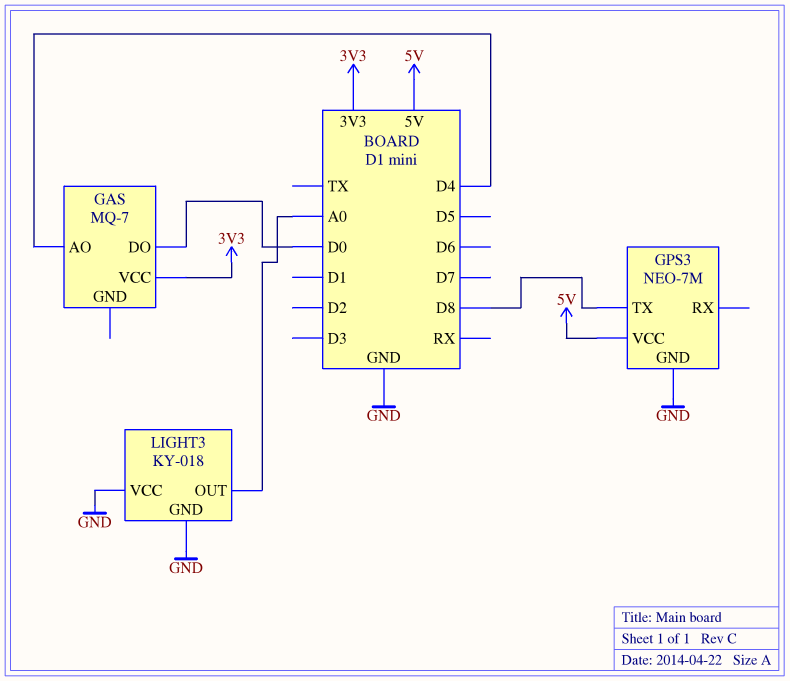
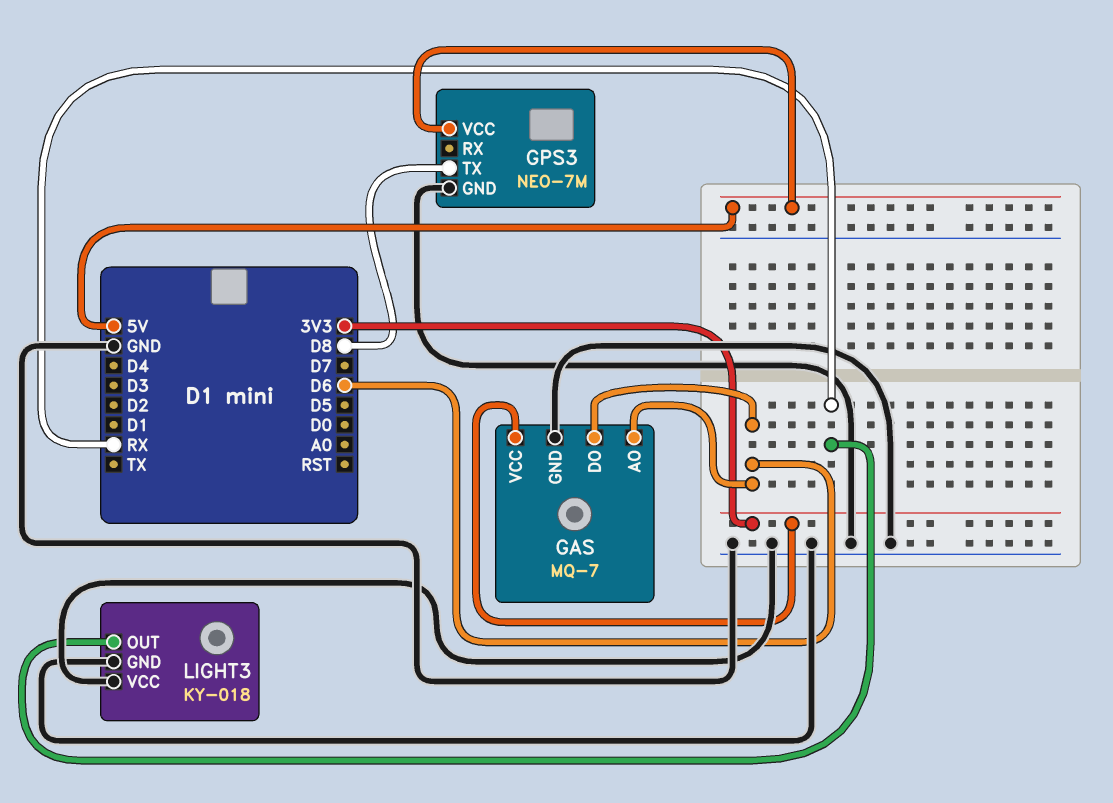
GAS pin AO: D4 -> D6
GAS pin DO: D0 -> D6
GAS pin GND: none -> GND
LIGHT3 pin OUT: A0 -> RX

